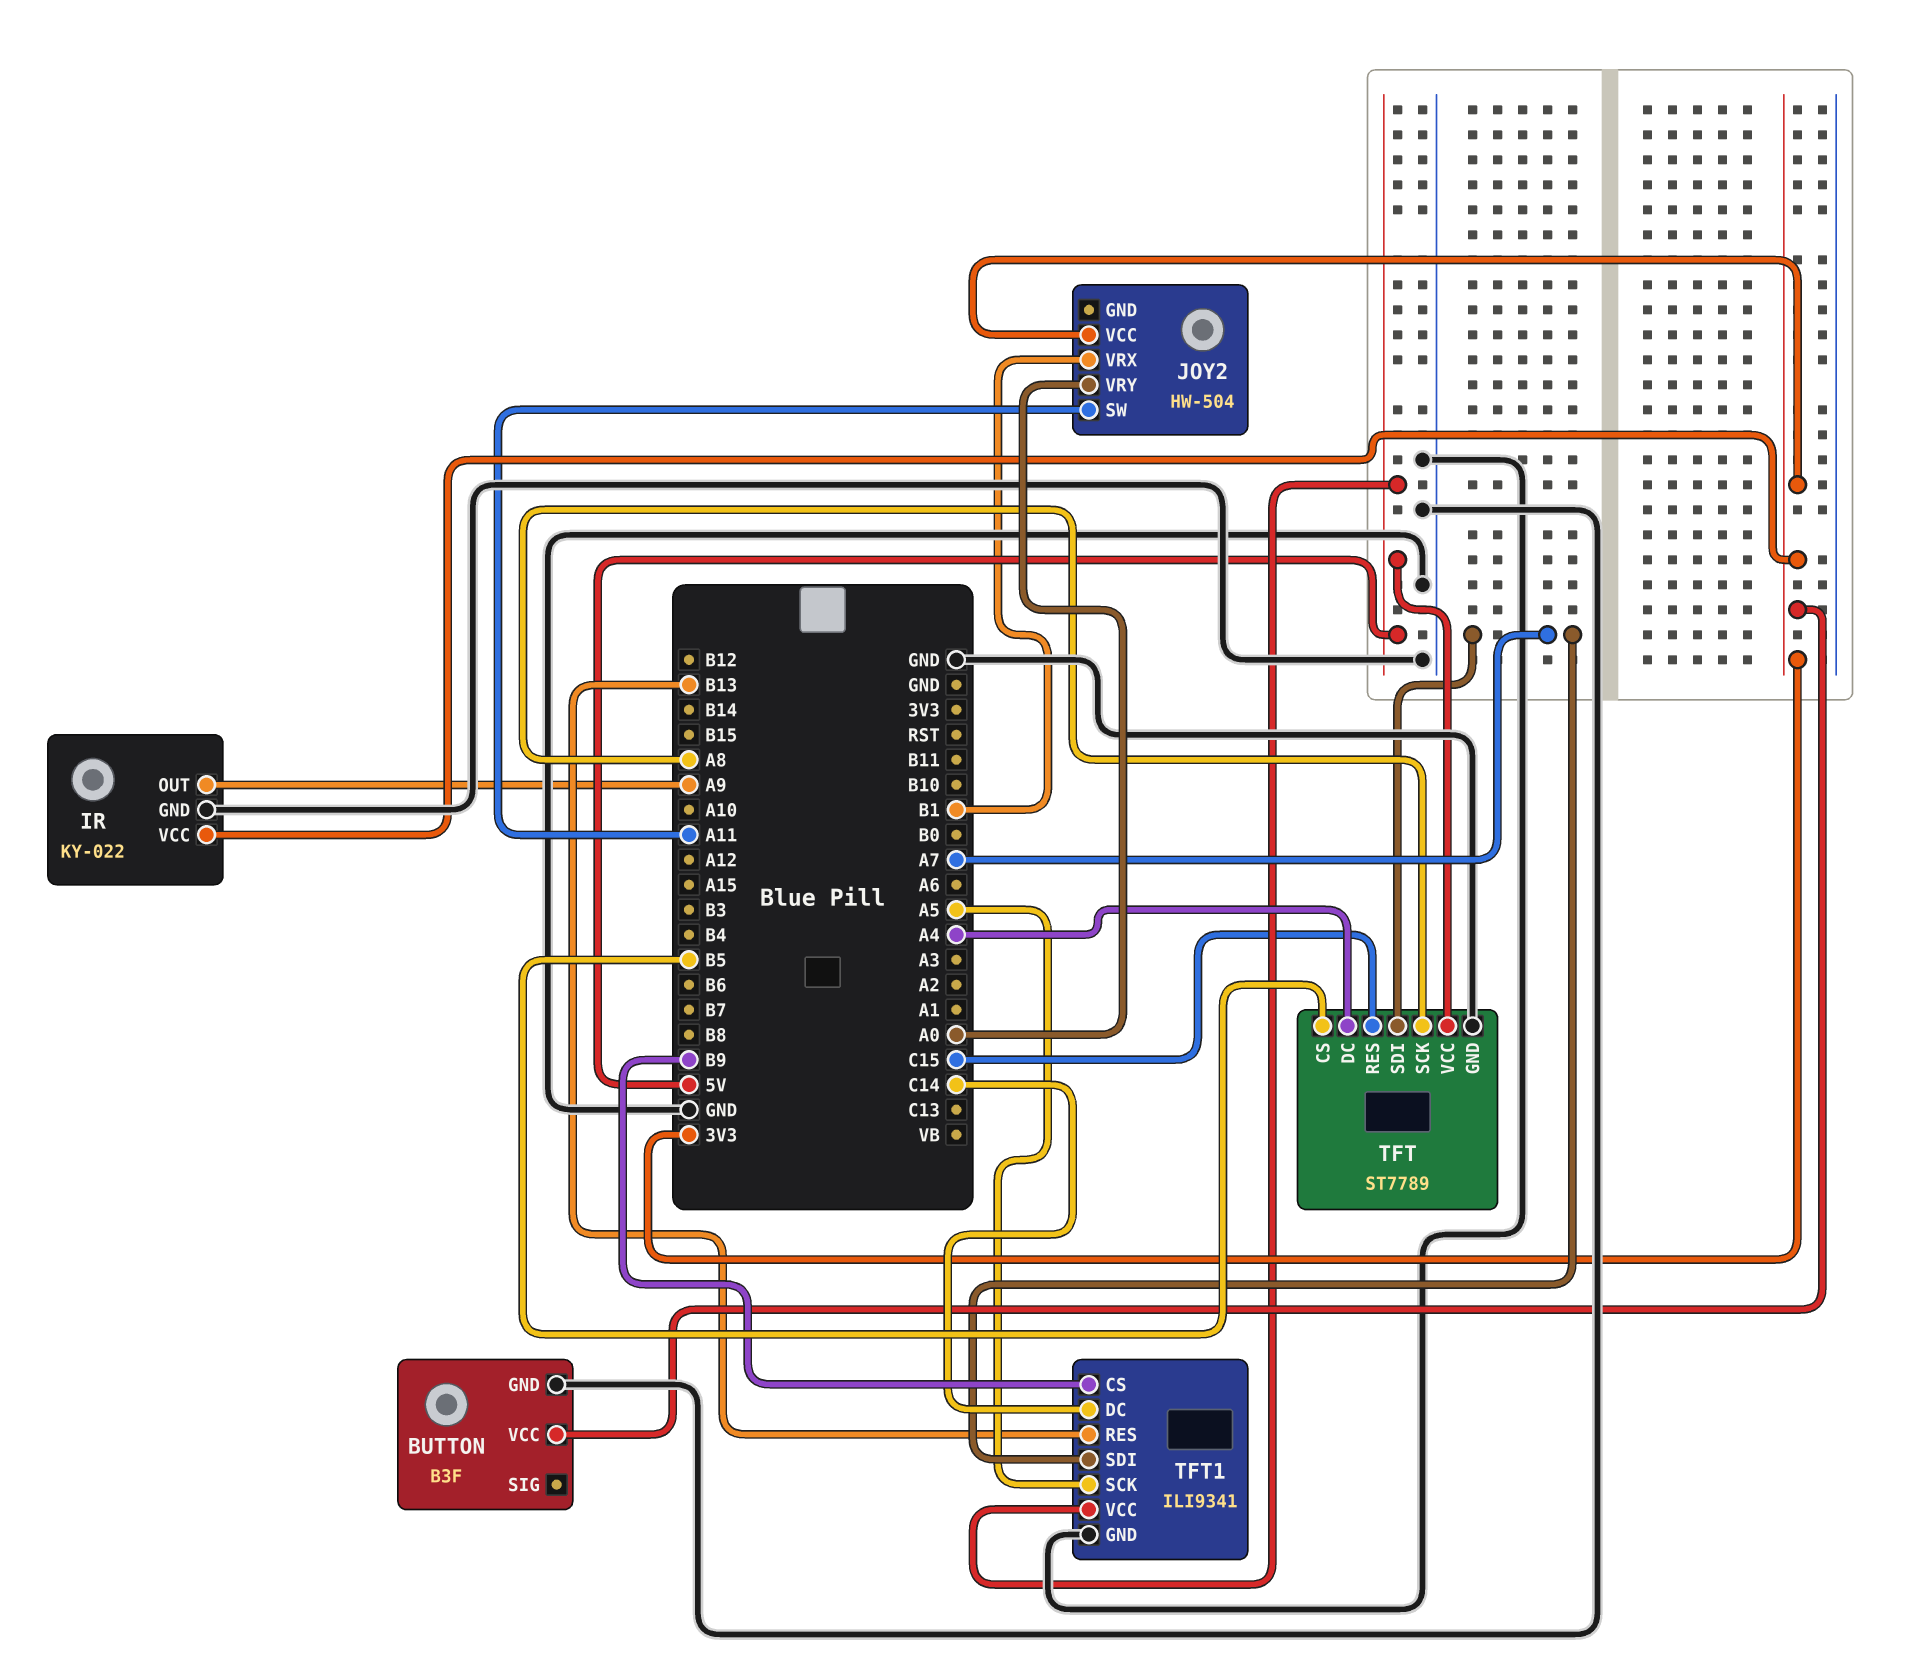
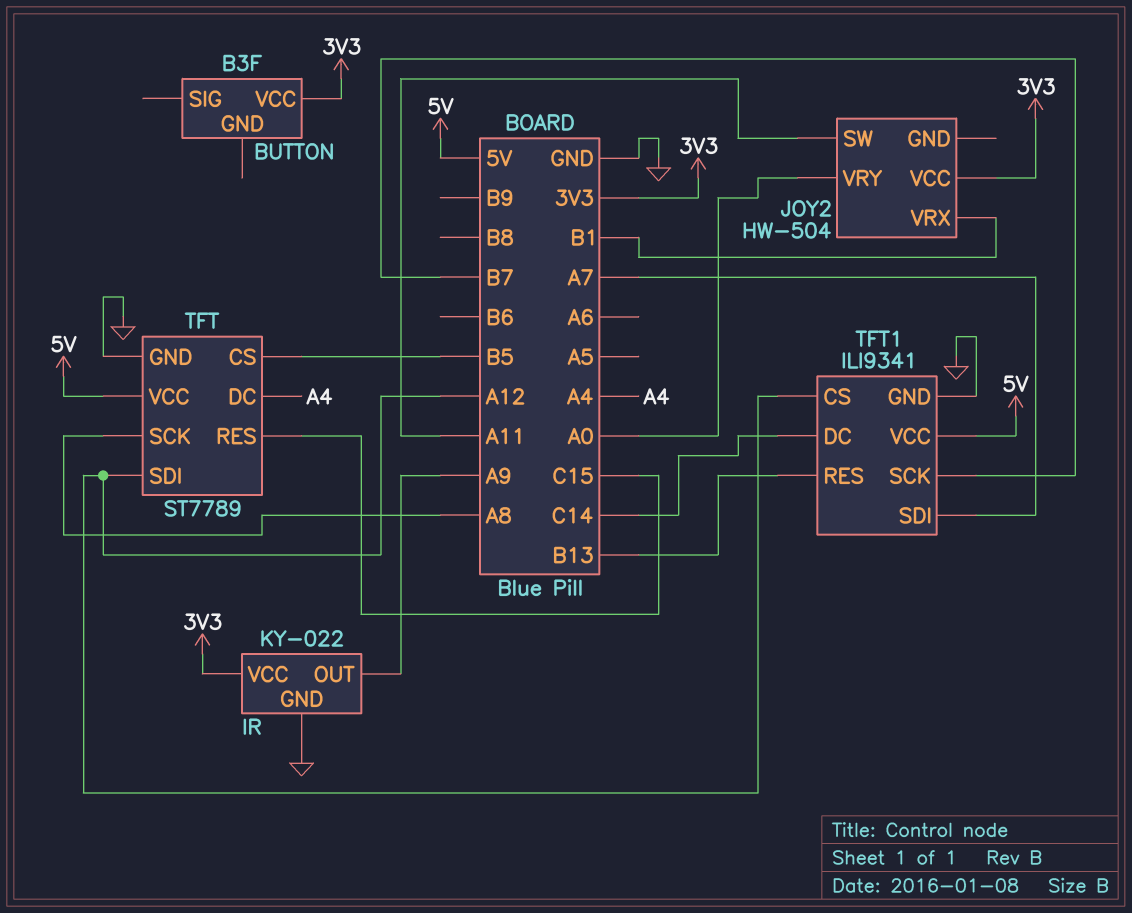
BUTTON pin GND: GND -> none
TFT pin SDI: A7 -> A12
TFT1 pin CS: B9 -> A12
TFT1 pin SCK: A5 -> B7

